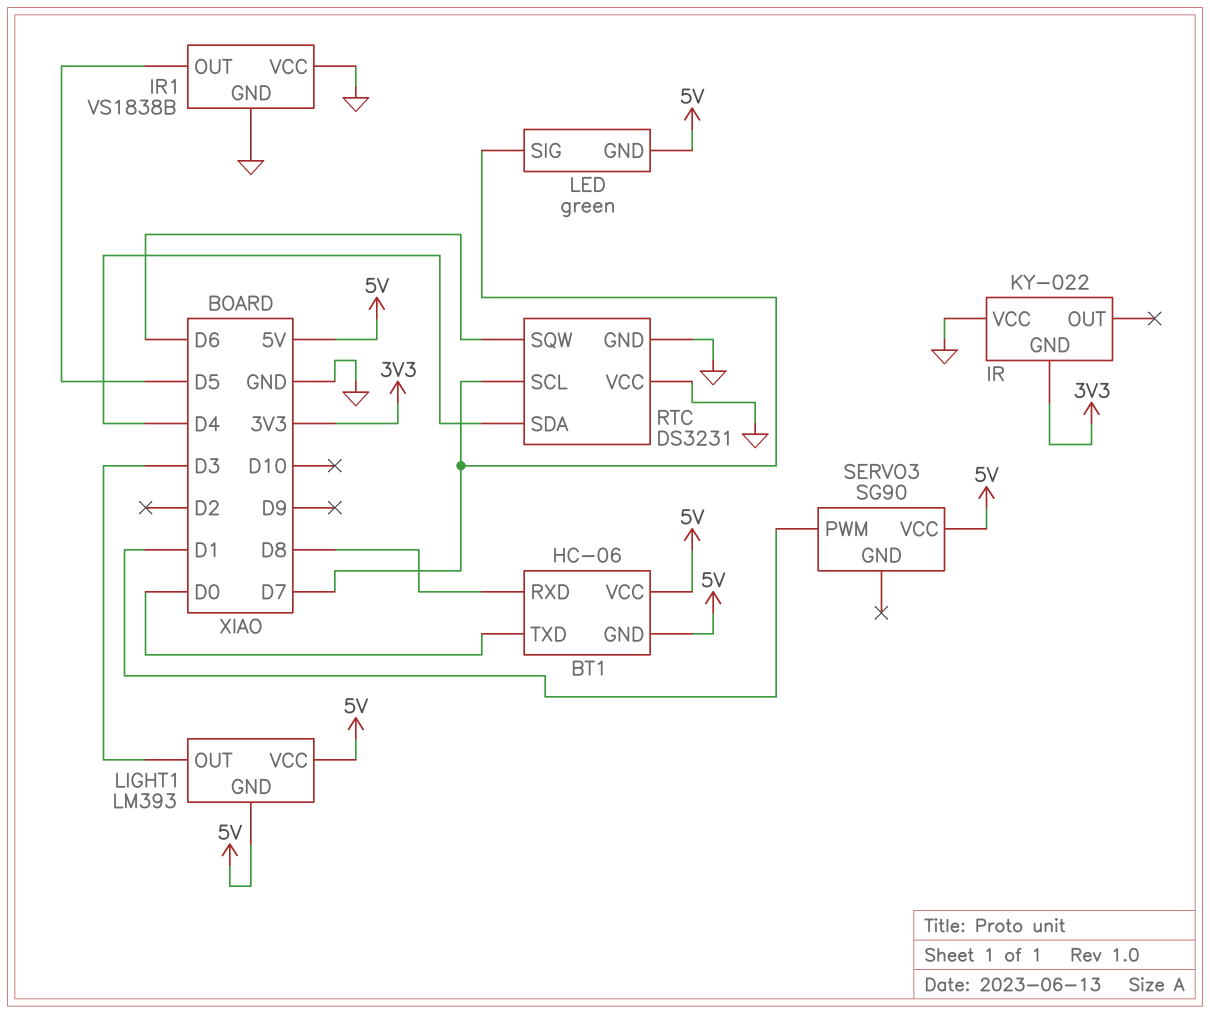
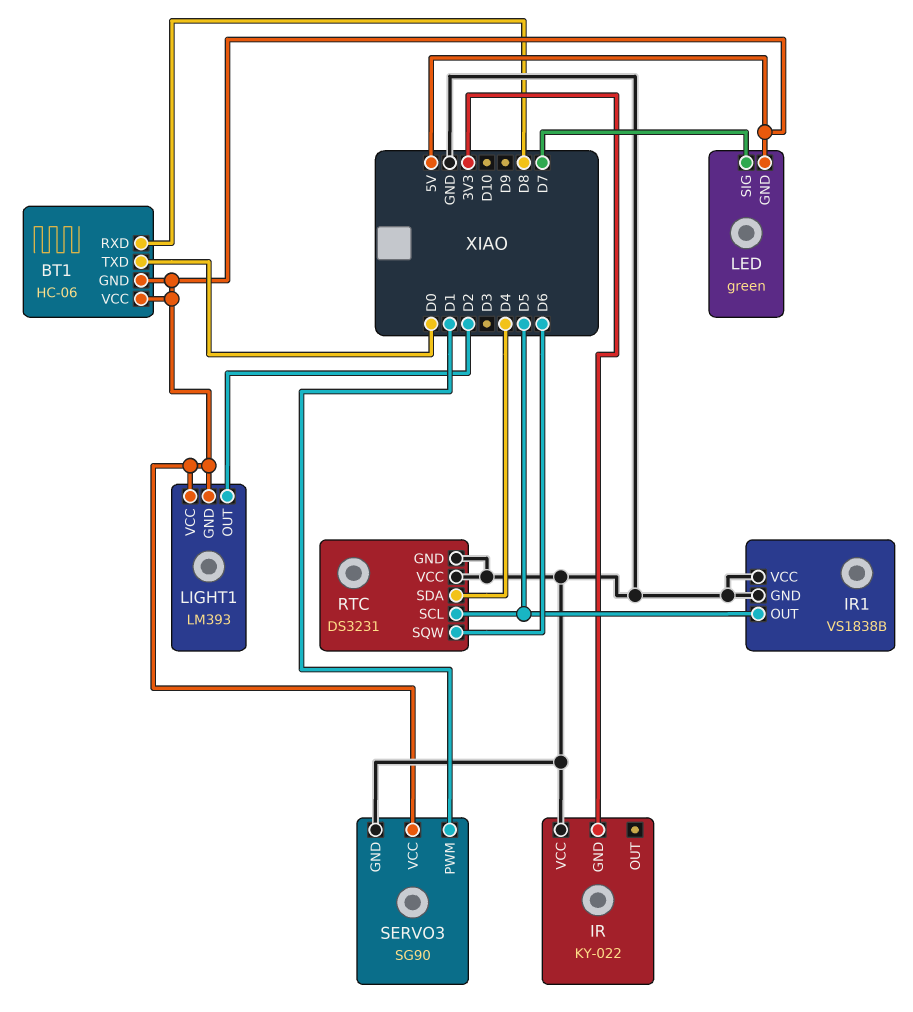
LIGHT1 pin OUT: D3 -> D2
RTC pin SCL: D7 -> D5
SERVO3 pin GND: none -> GND

